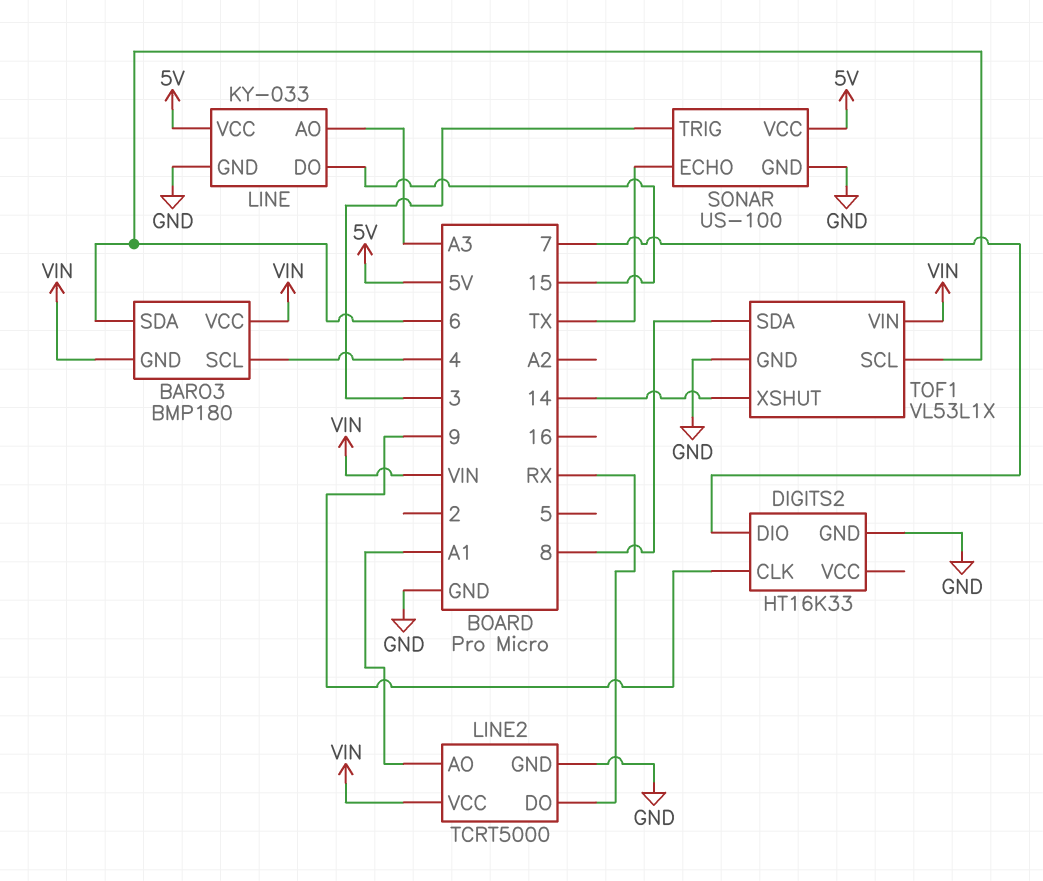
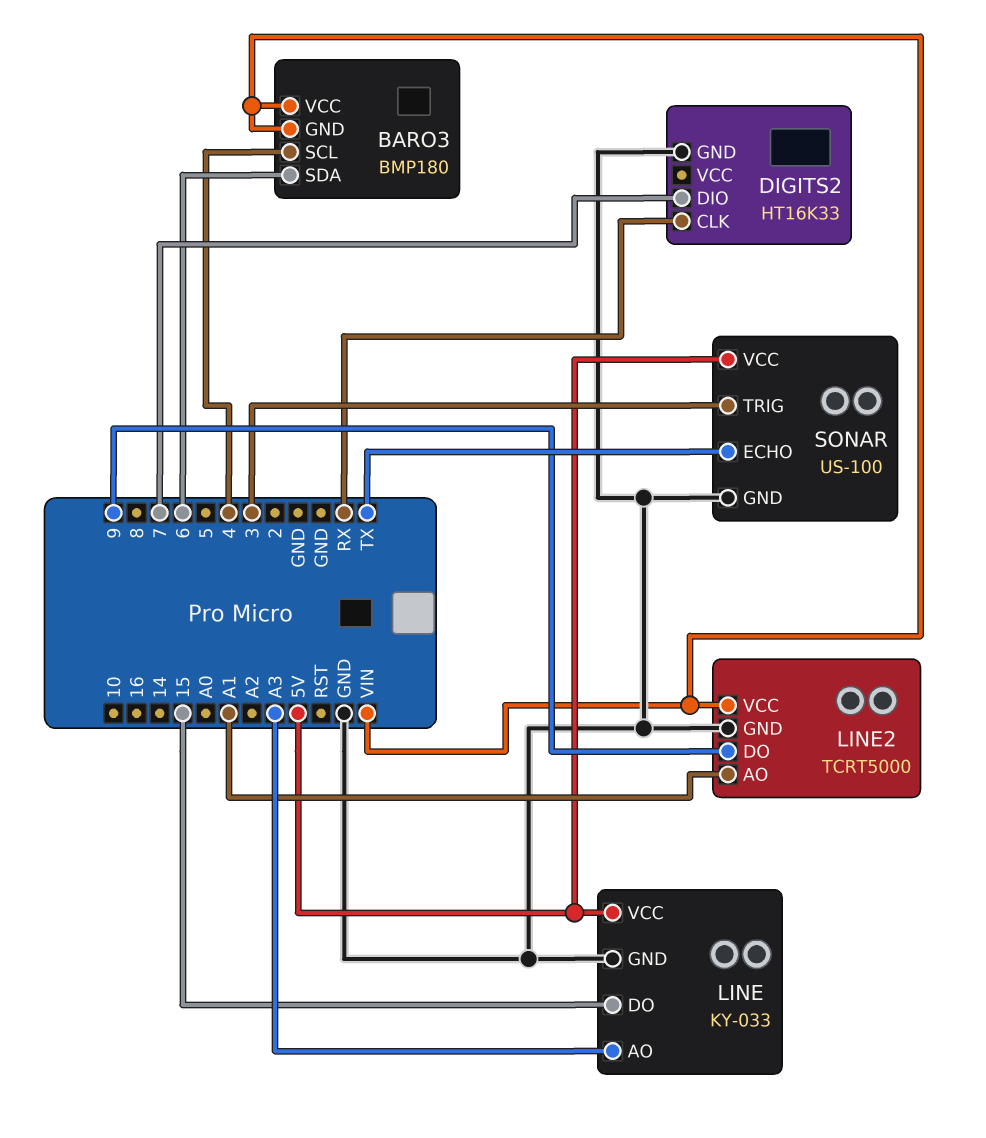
DIGITS2 pin CLK: 9 -> RX
LINE2 pin DO: RX -> 9
TOF1: VL53L1X -> none
TOF1 pin GND: GND -> none
TOF1 pin SCL: 6 -> none
TOF1 pin SDA: 8 -> none
TOF1 pin VIN: VIN -> none
TOF1 pin XSHUT: 14 -> none

